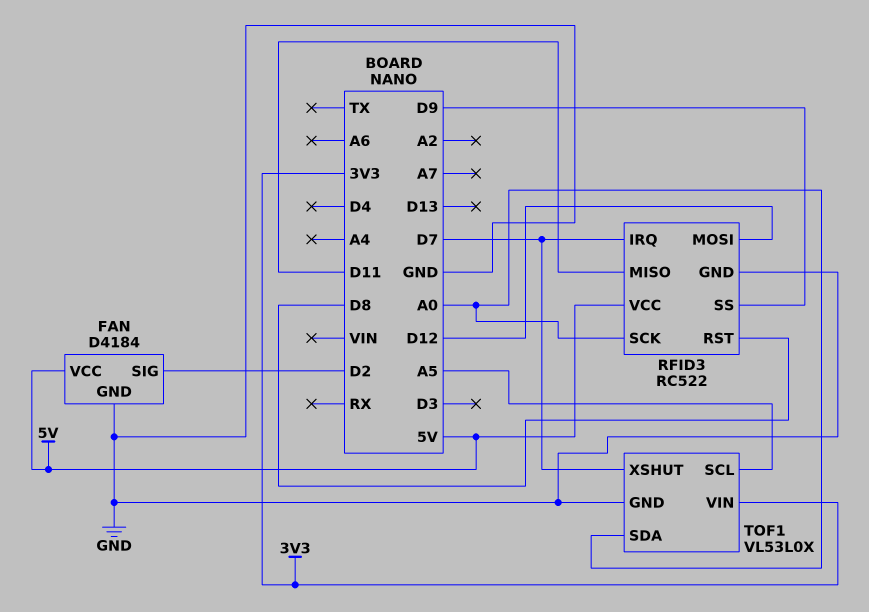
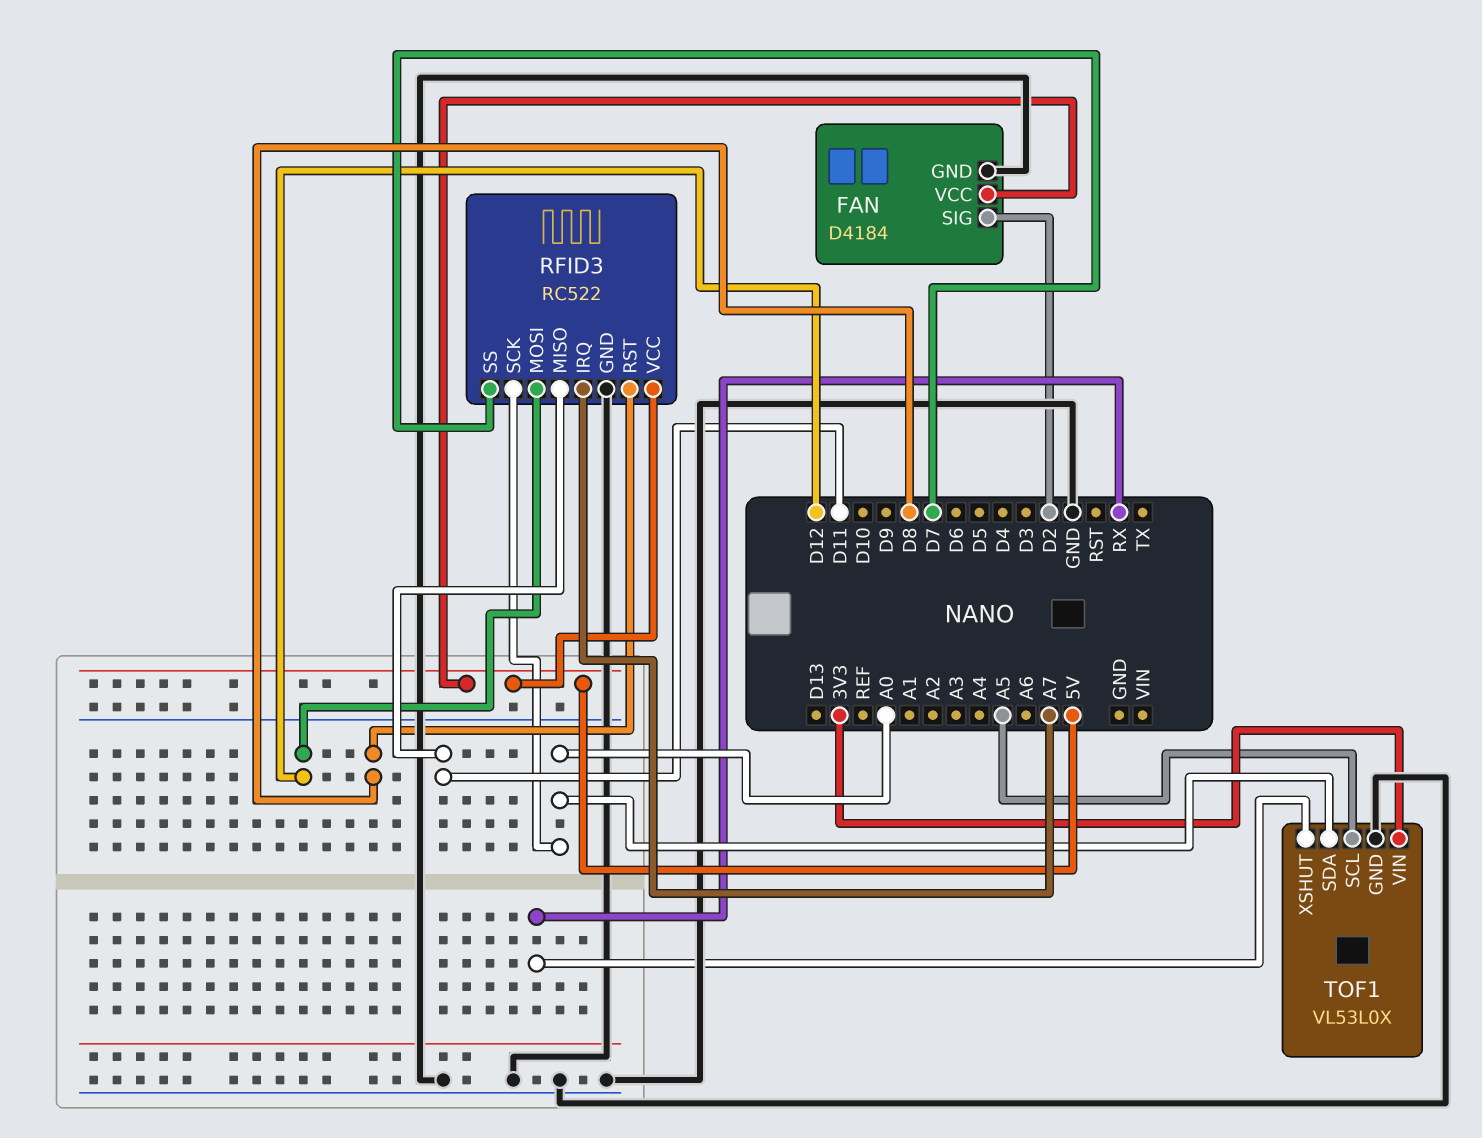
RFID3 pin IRQ: D7 -> A7
RFID3 pin SS: D9 -> D7
TOF1 pin XSHUT: D7 -> RX

